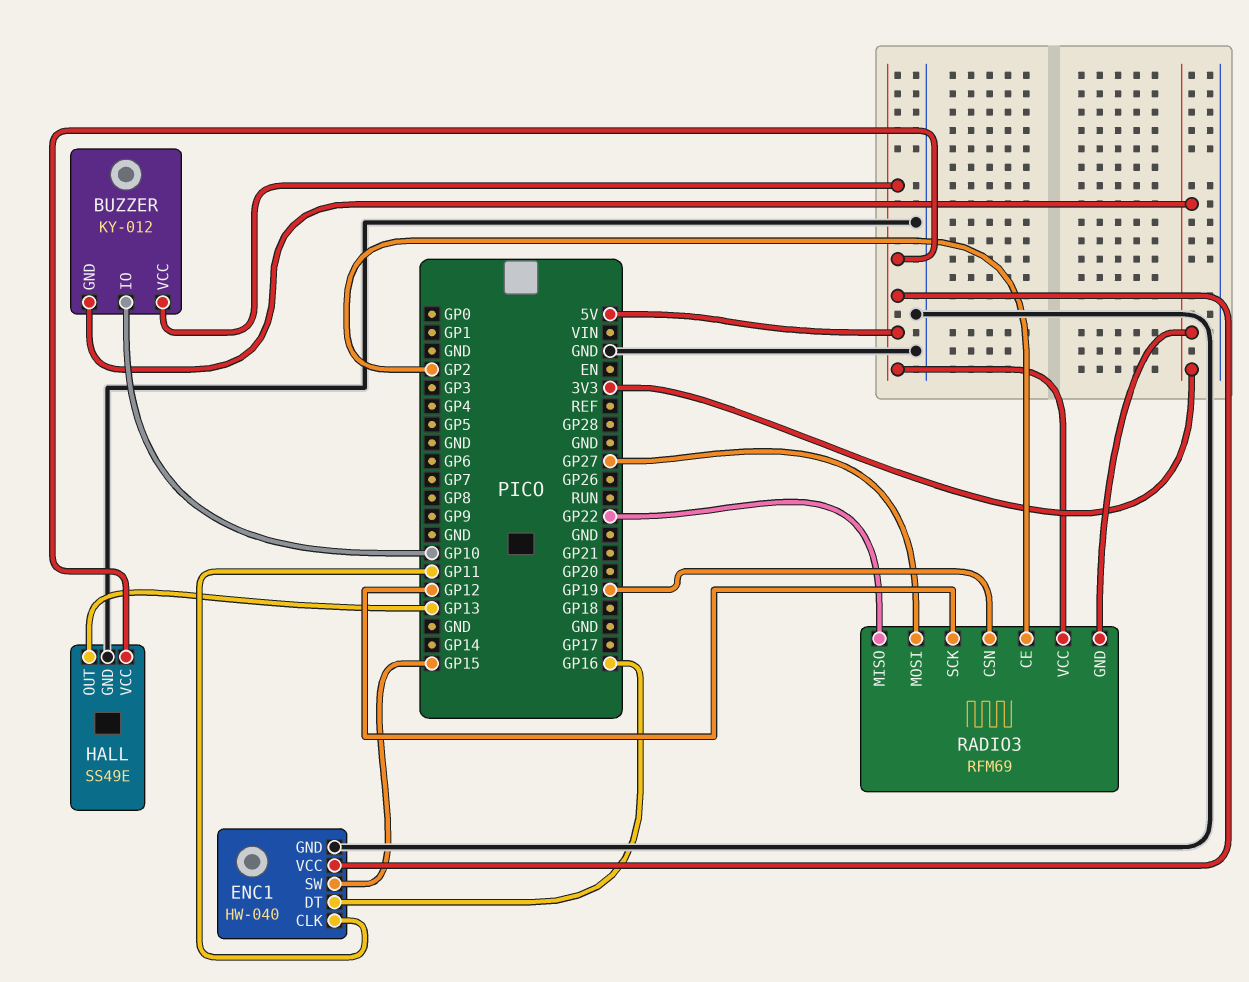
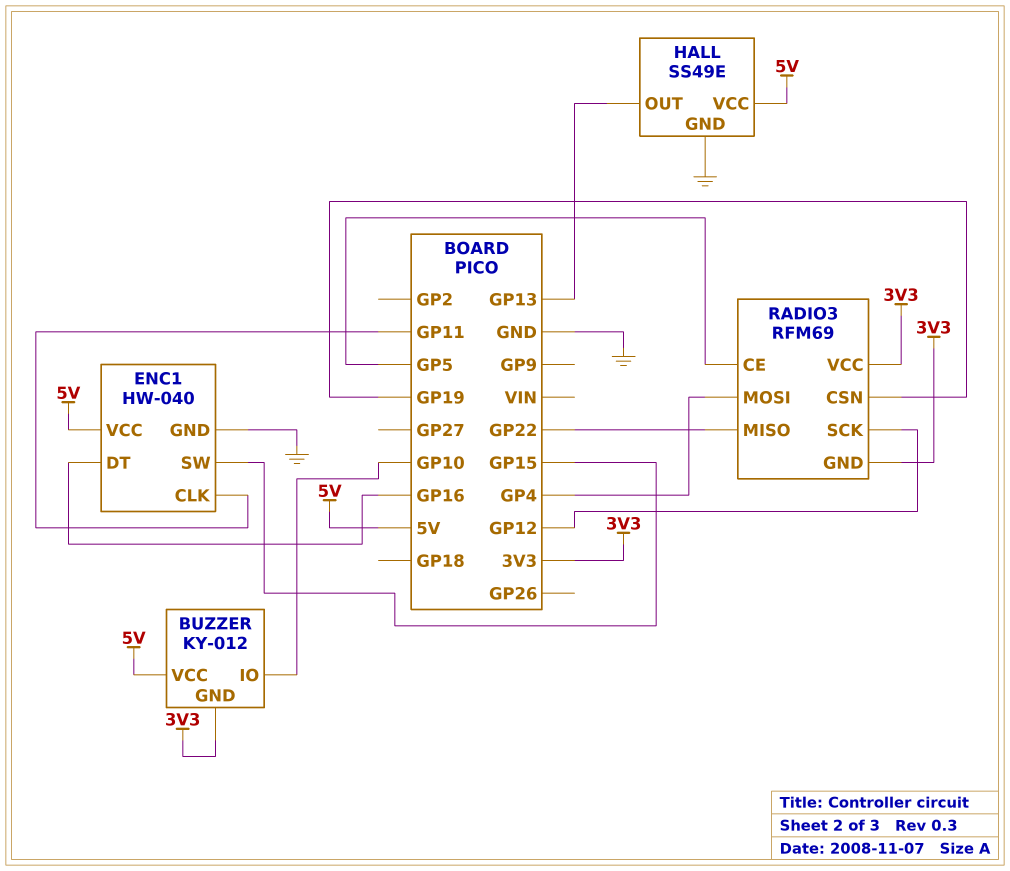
RADIO3 pin CE: GP2 -> GP5
RADIO3 pin MOSI: GP27 -> GP4
RADIO3 pin VCC: 5V -> 3V3

